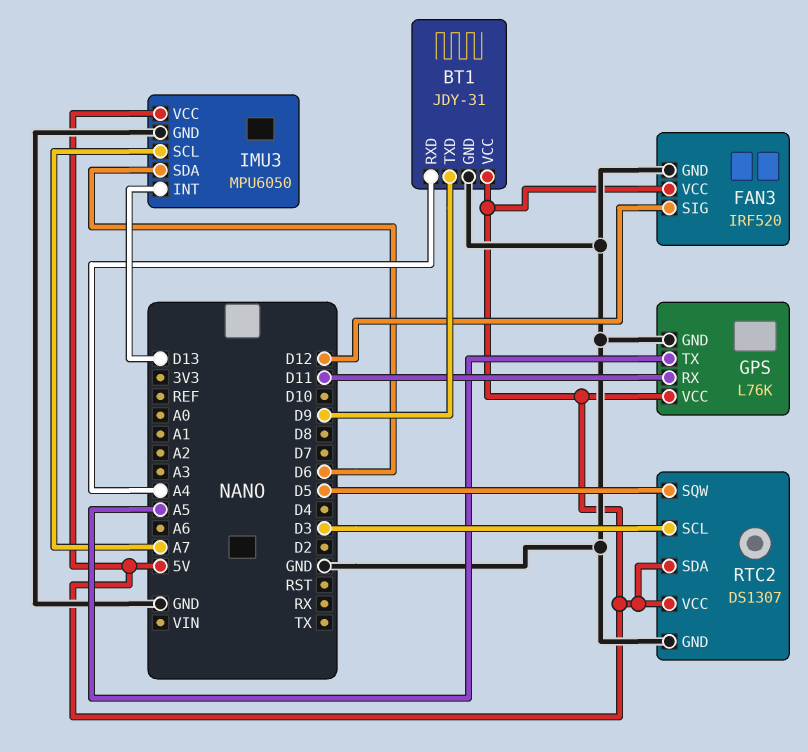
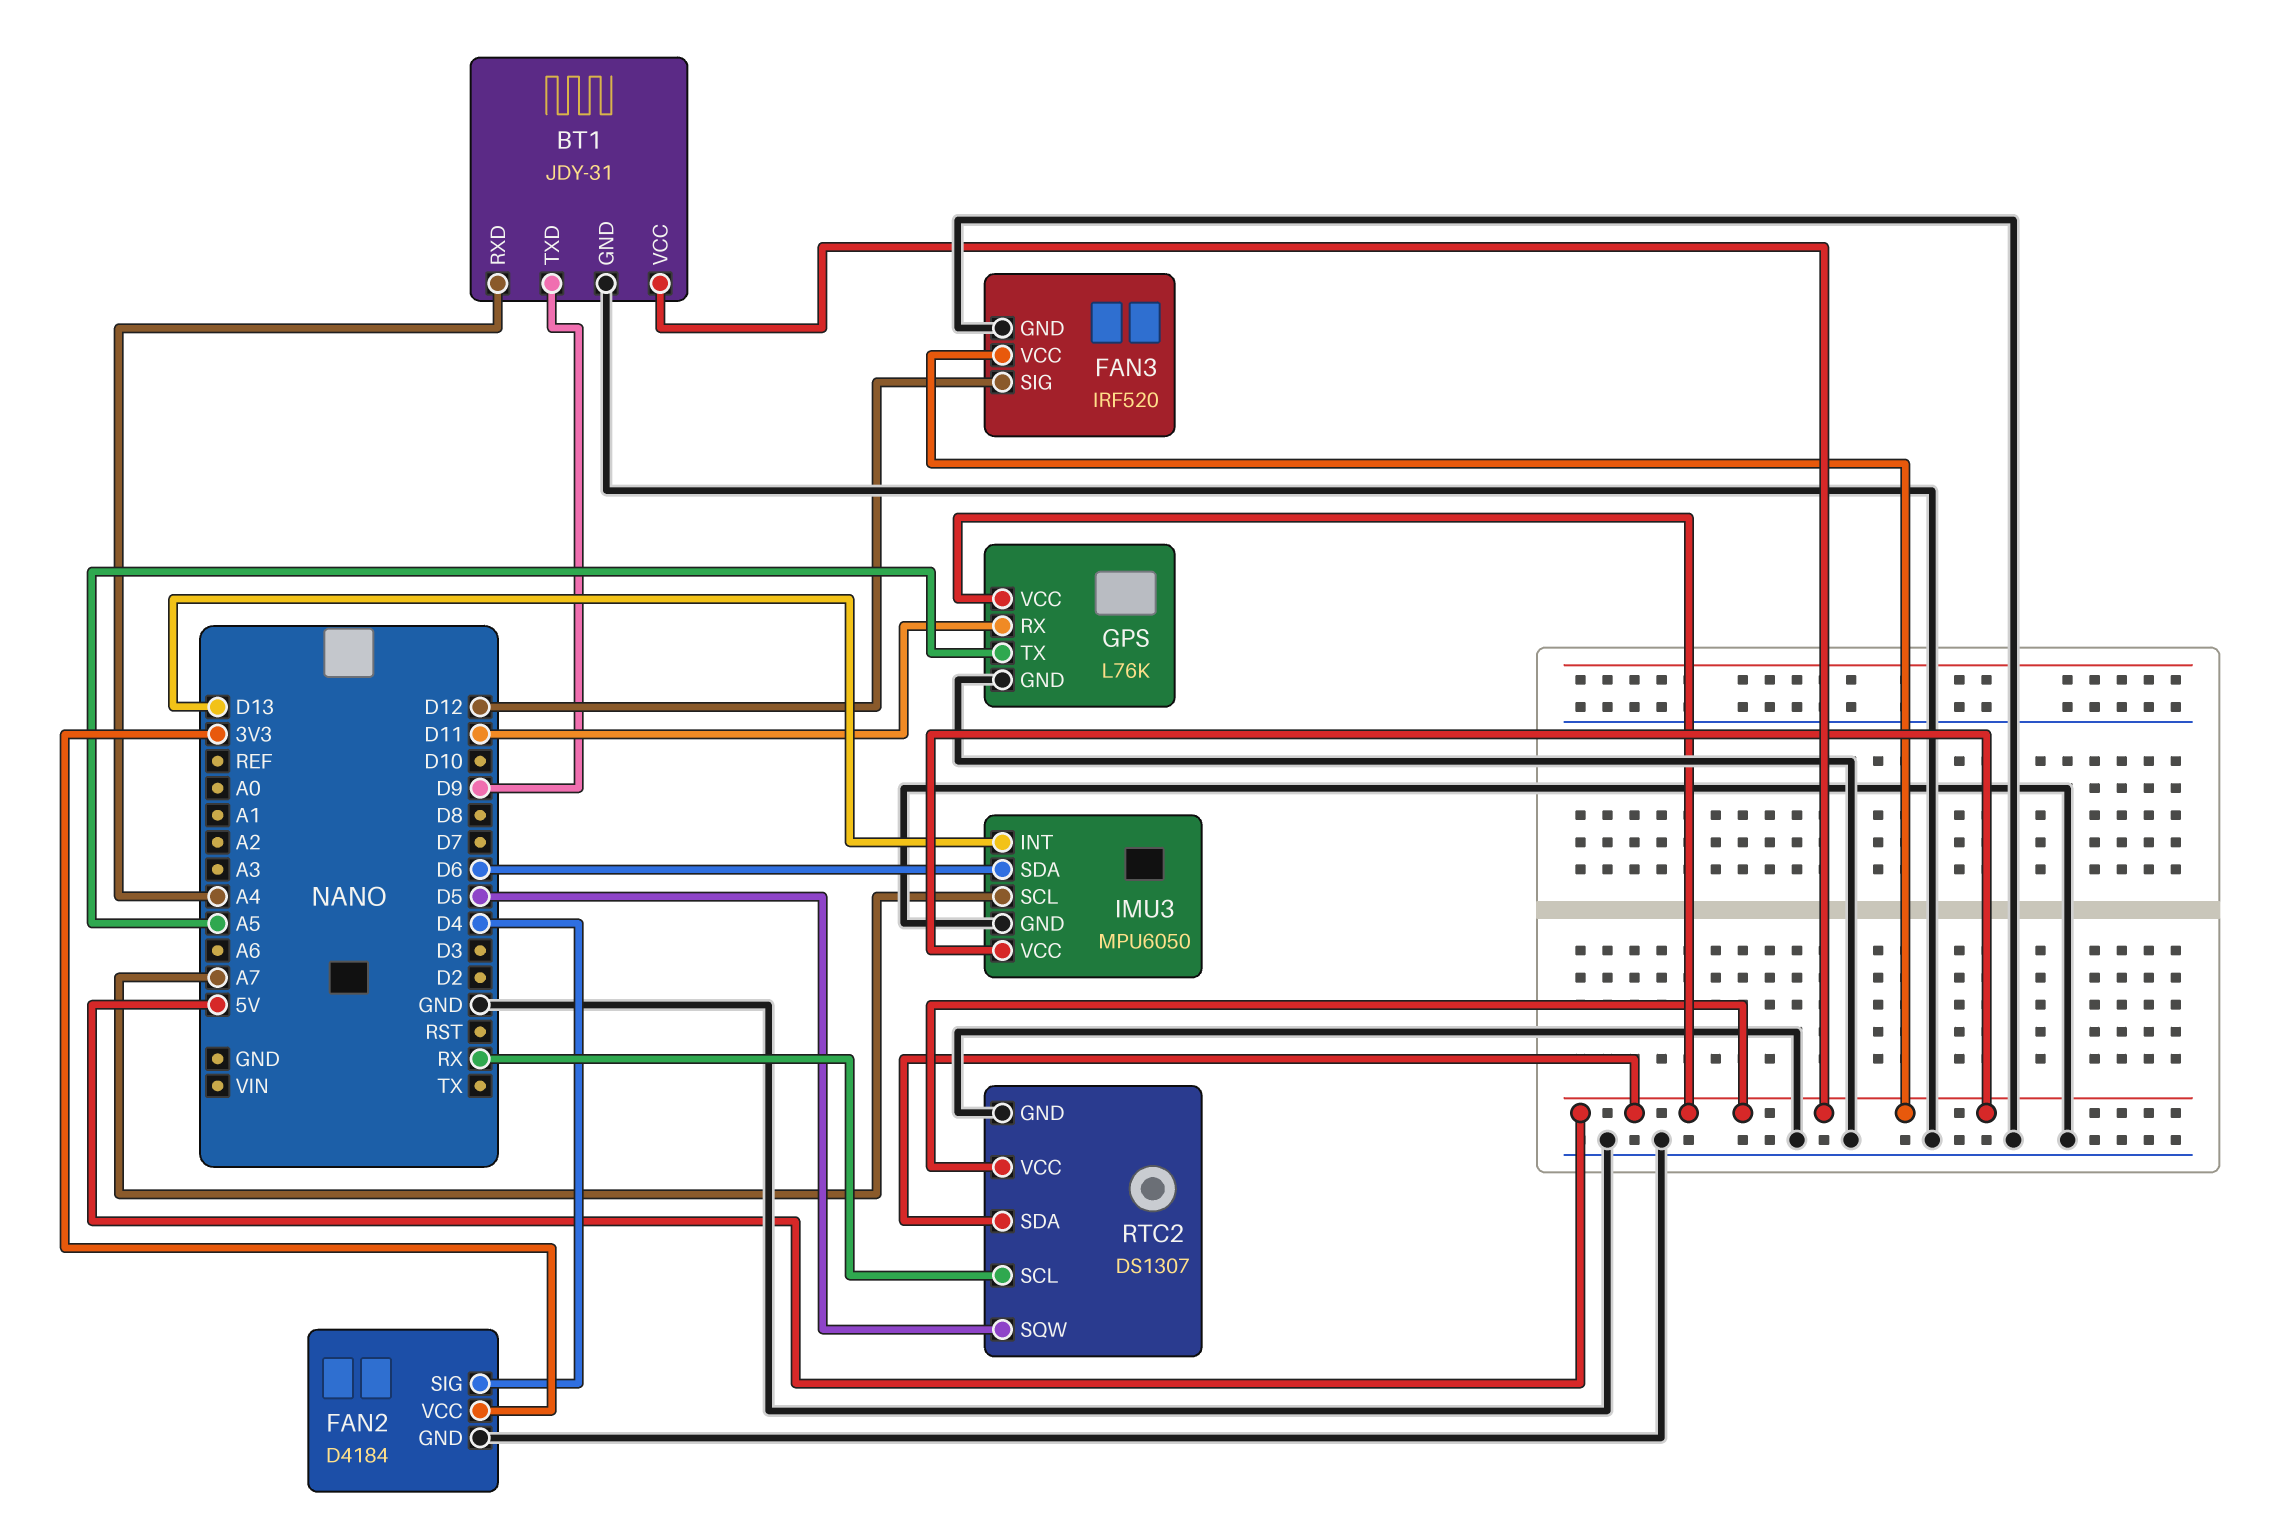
FAN2: none -> D4184
FAN2 pin GND: none -> GND
FAN2 pin SIG: none -> D4
FAN2 pin VCC: none -> 3V3
RTC2 pin SCL: D3 -> RX

